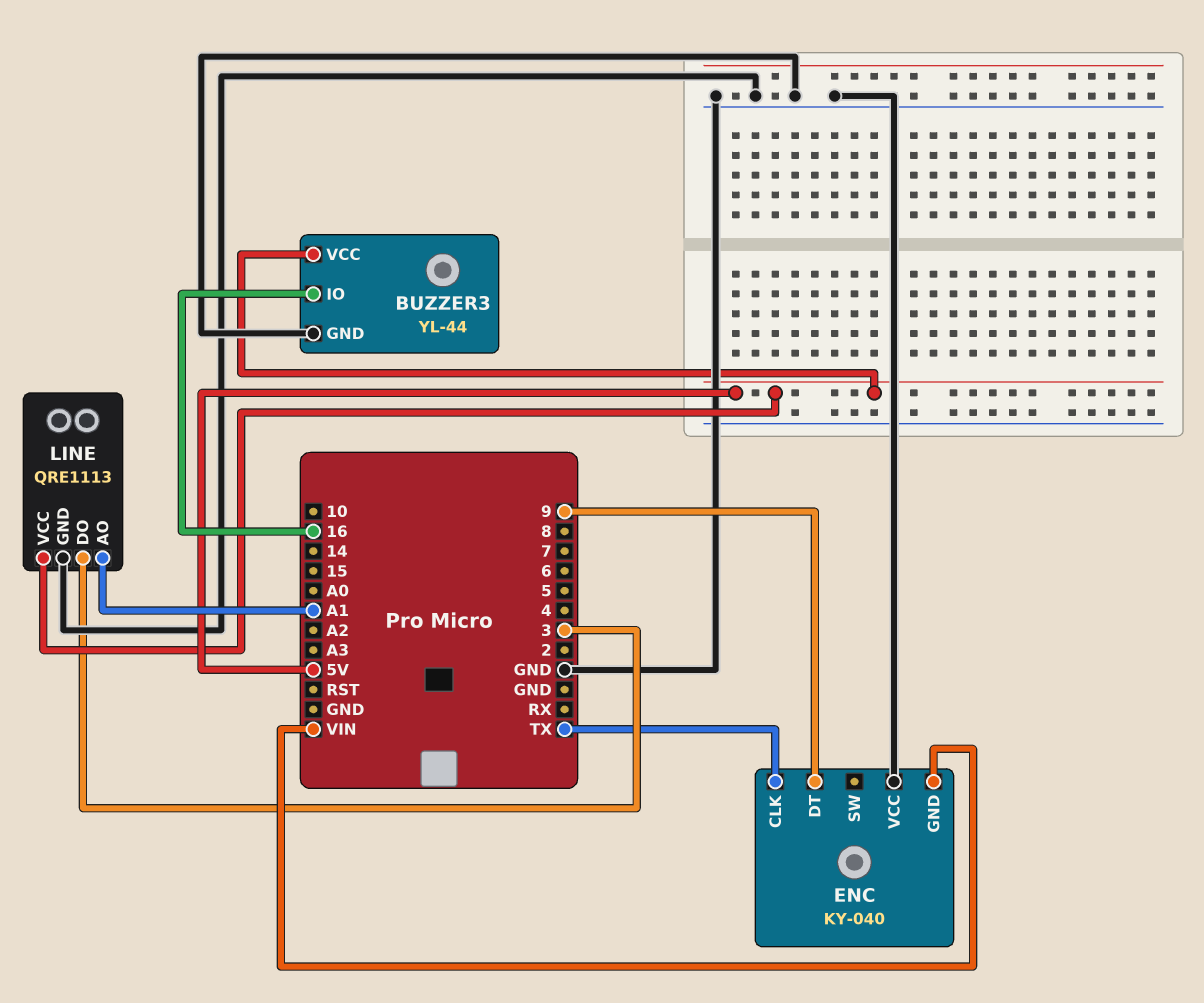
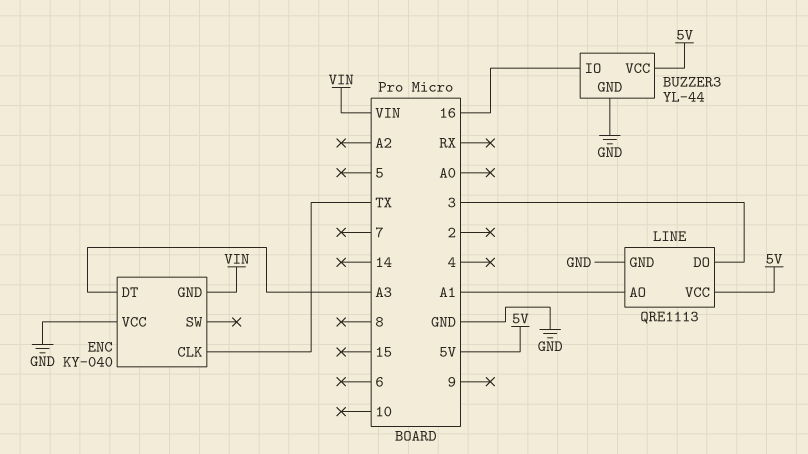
ENC pin DT: 9 -> A3

